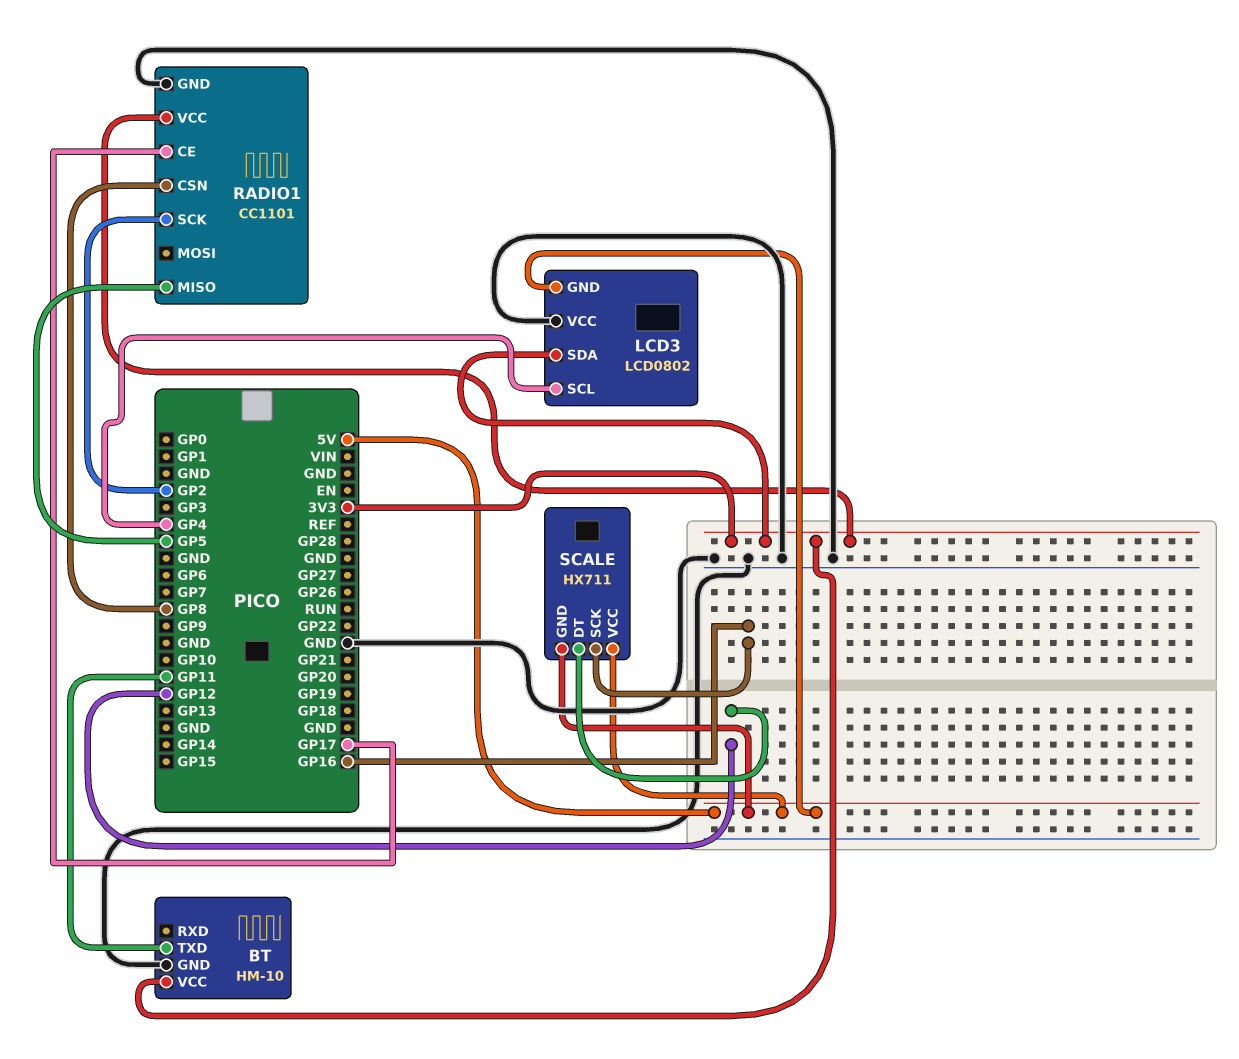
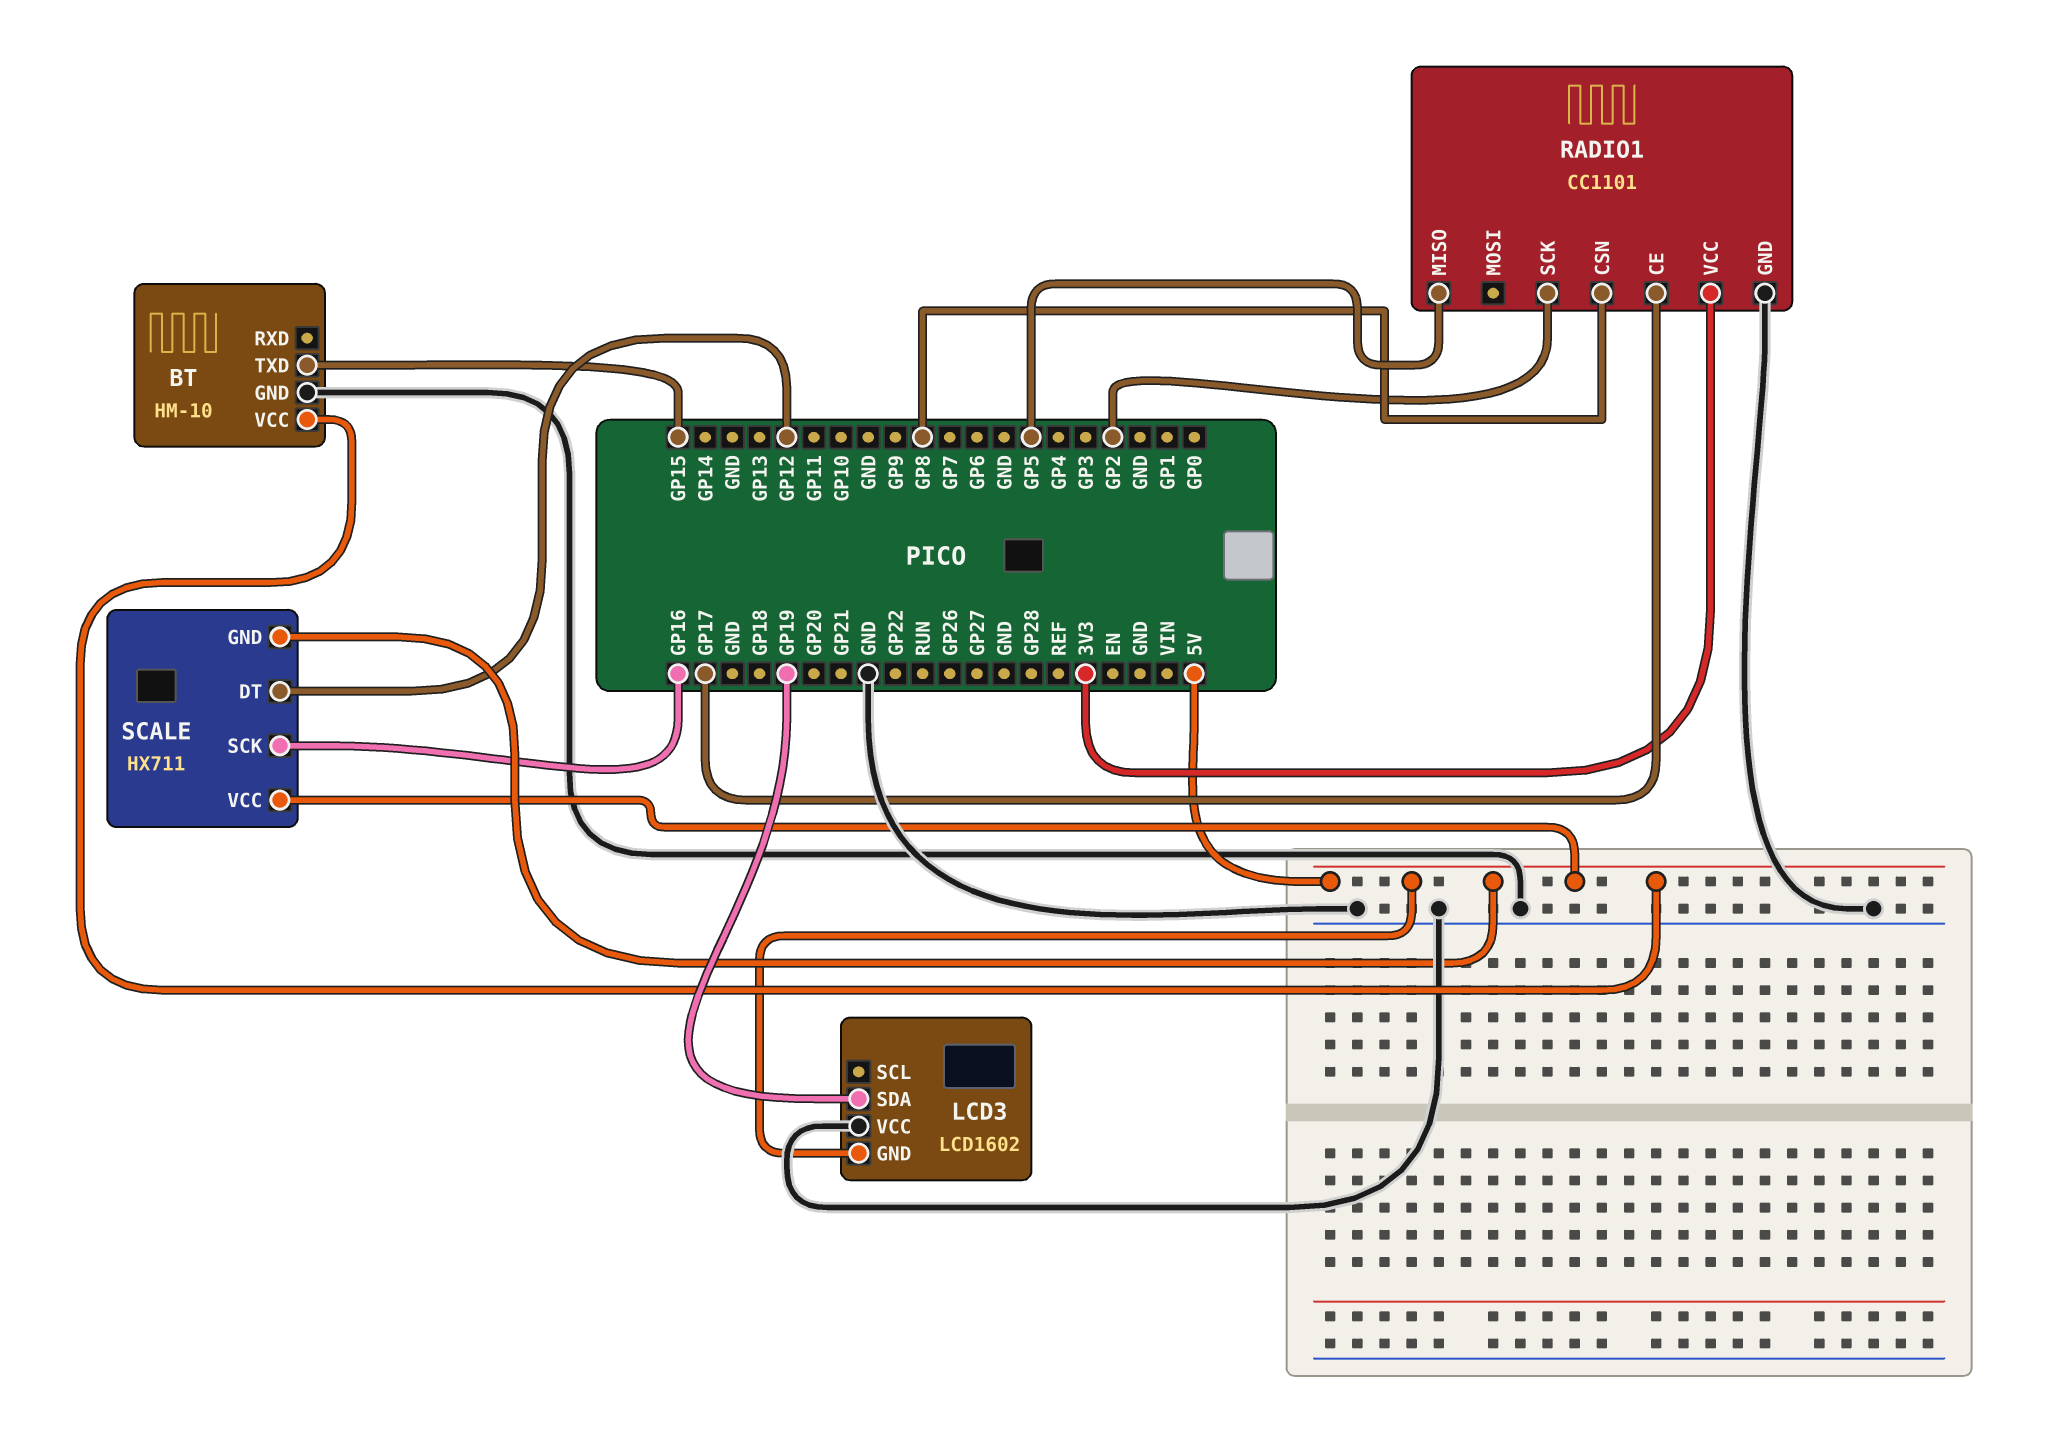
BT pin TXD: GP11 -> GP15
BT pin VCC: 3V3 -> 5V
LCD3: LCD0802 -> LCD1602
LCD3 pin SCL: GP4 -> none
LCD3 pin SDA: 3V3 -> GP19

